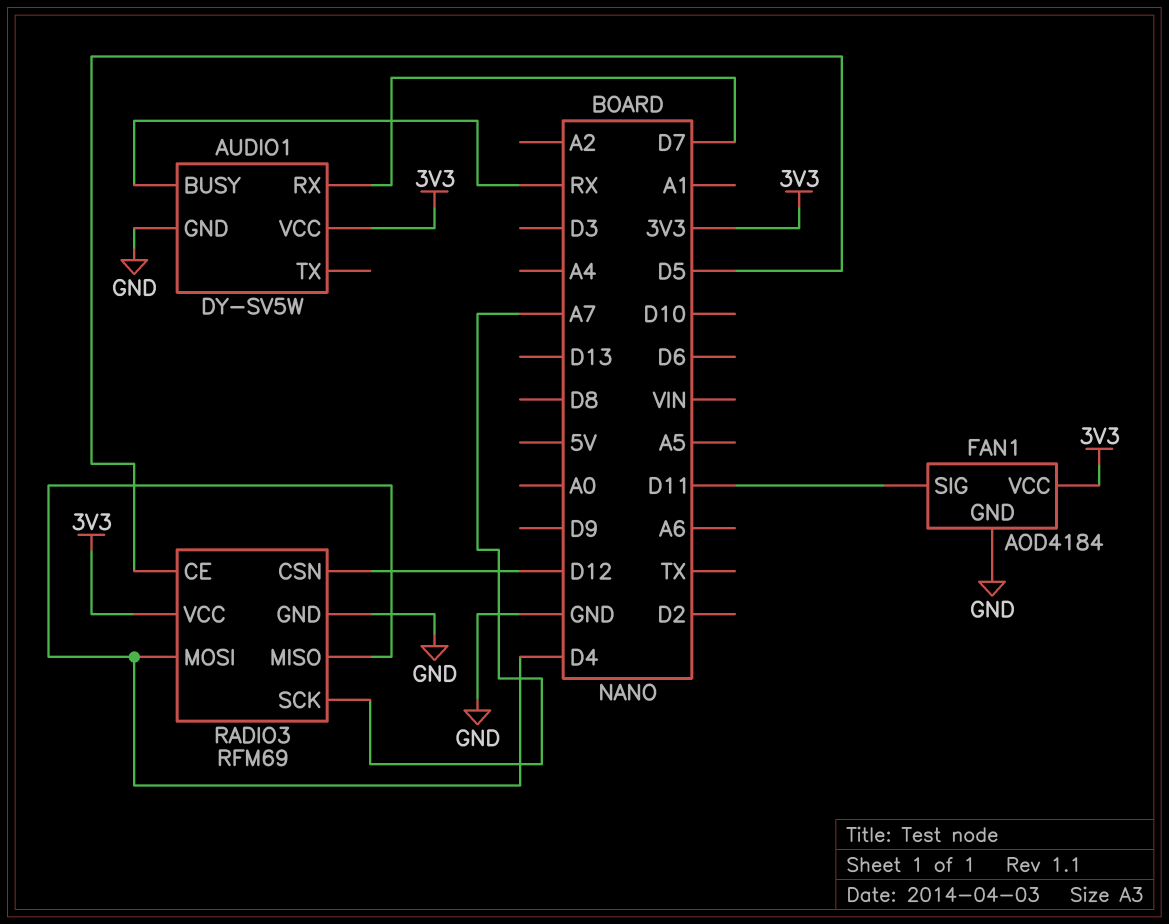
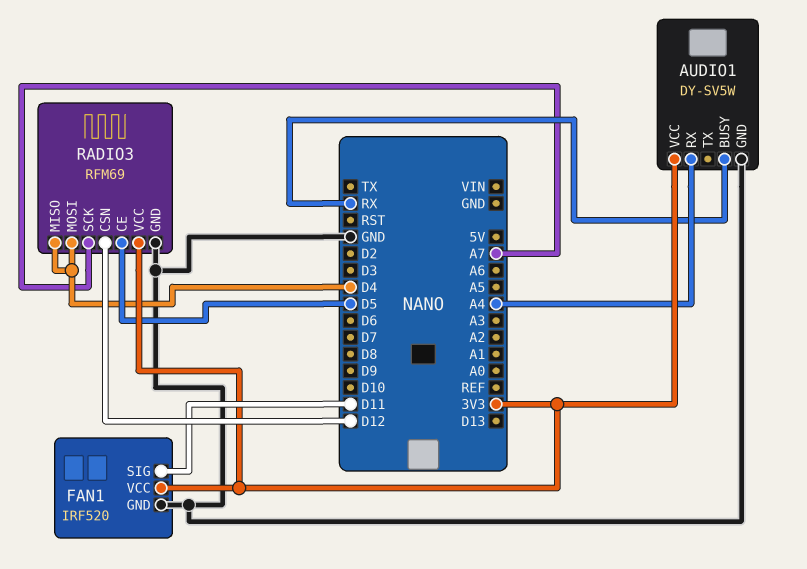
AUDIO1 pin RX: D7 -> A4
FAN1: AOD4184 -> IRF520

